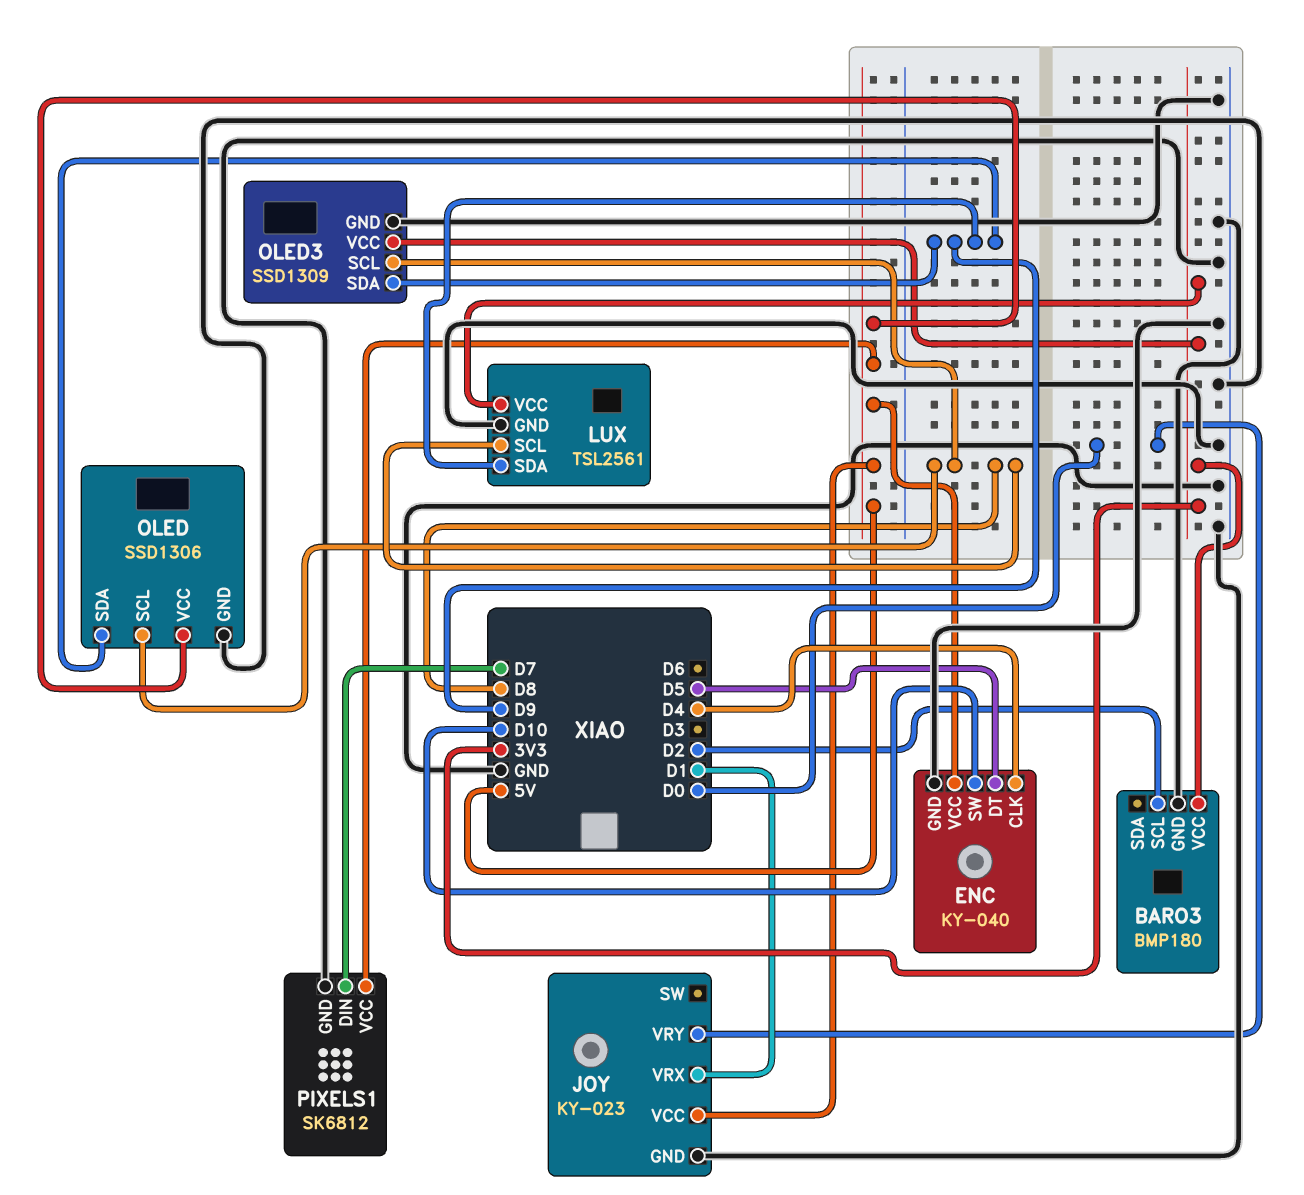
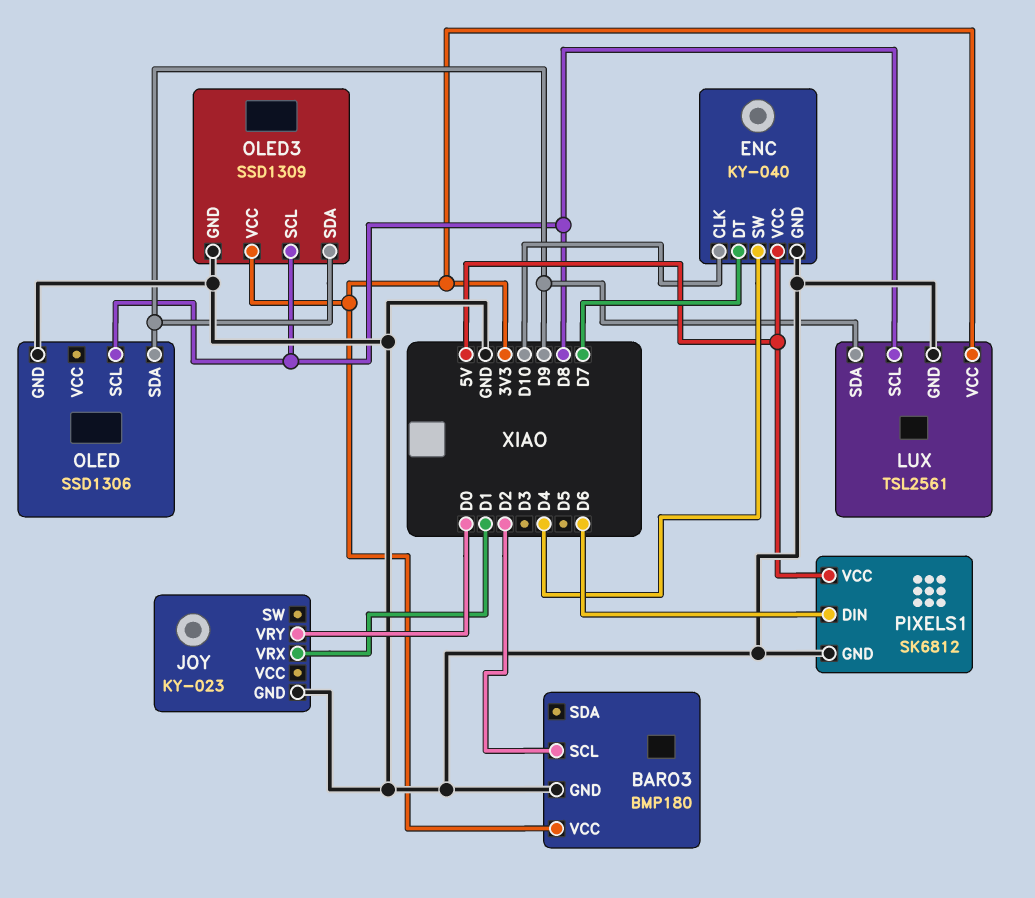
ENC pin CLK: D4 -> D10
ENC pin DT: D5 -> D7
ENC pin SW: D10 -> D4
JOY pin VCC: 5V -> none
OLED pin VCC: 5V -> none
PIXELS1 pin DIN: D7 -> D6

